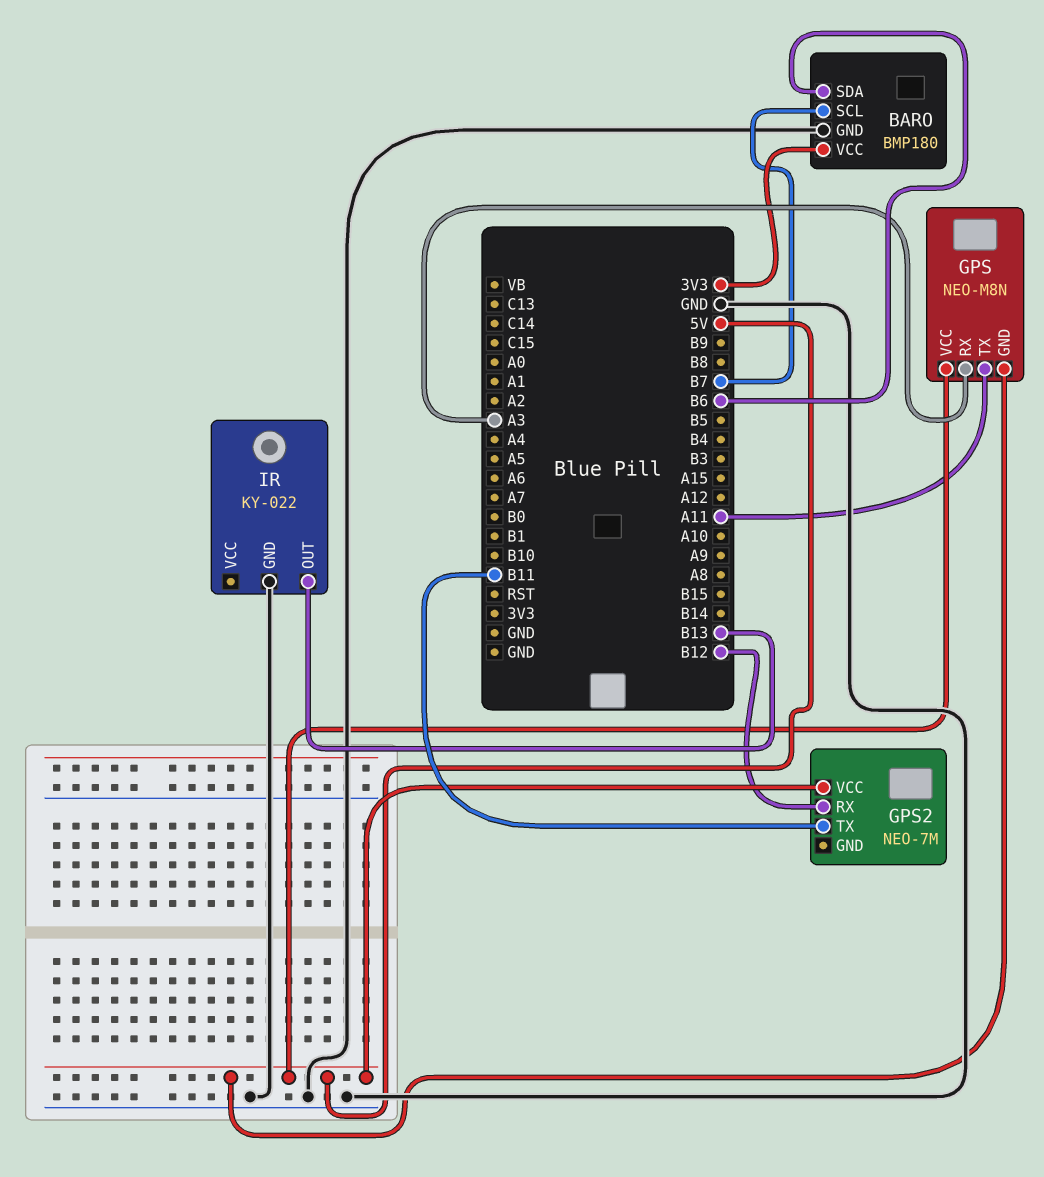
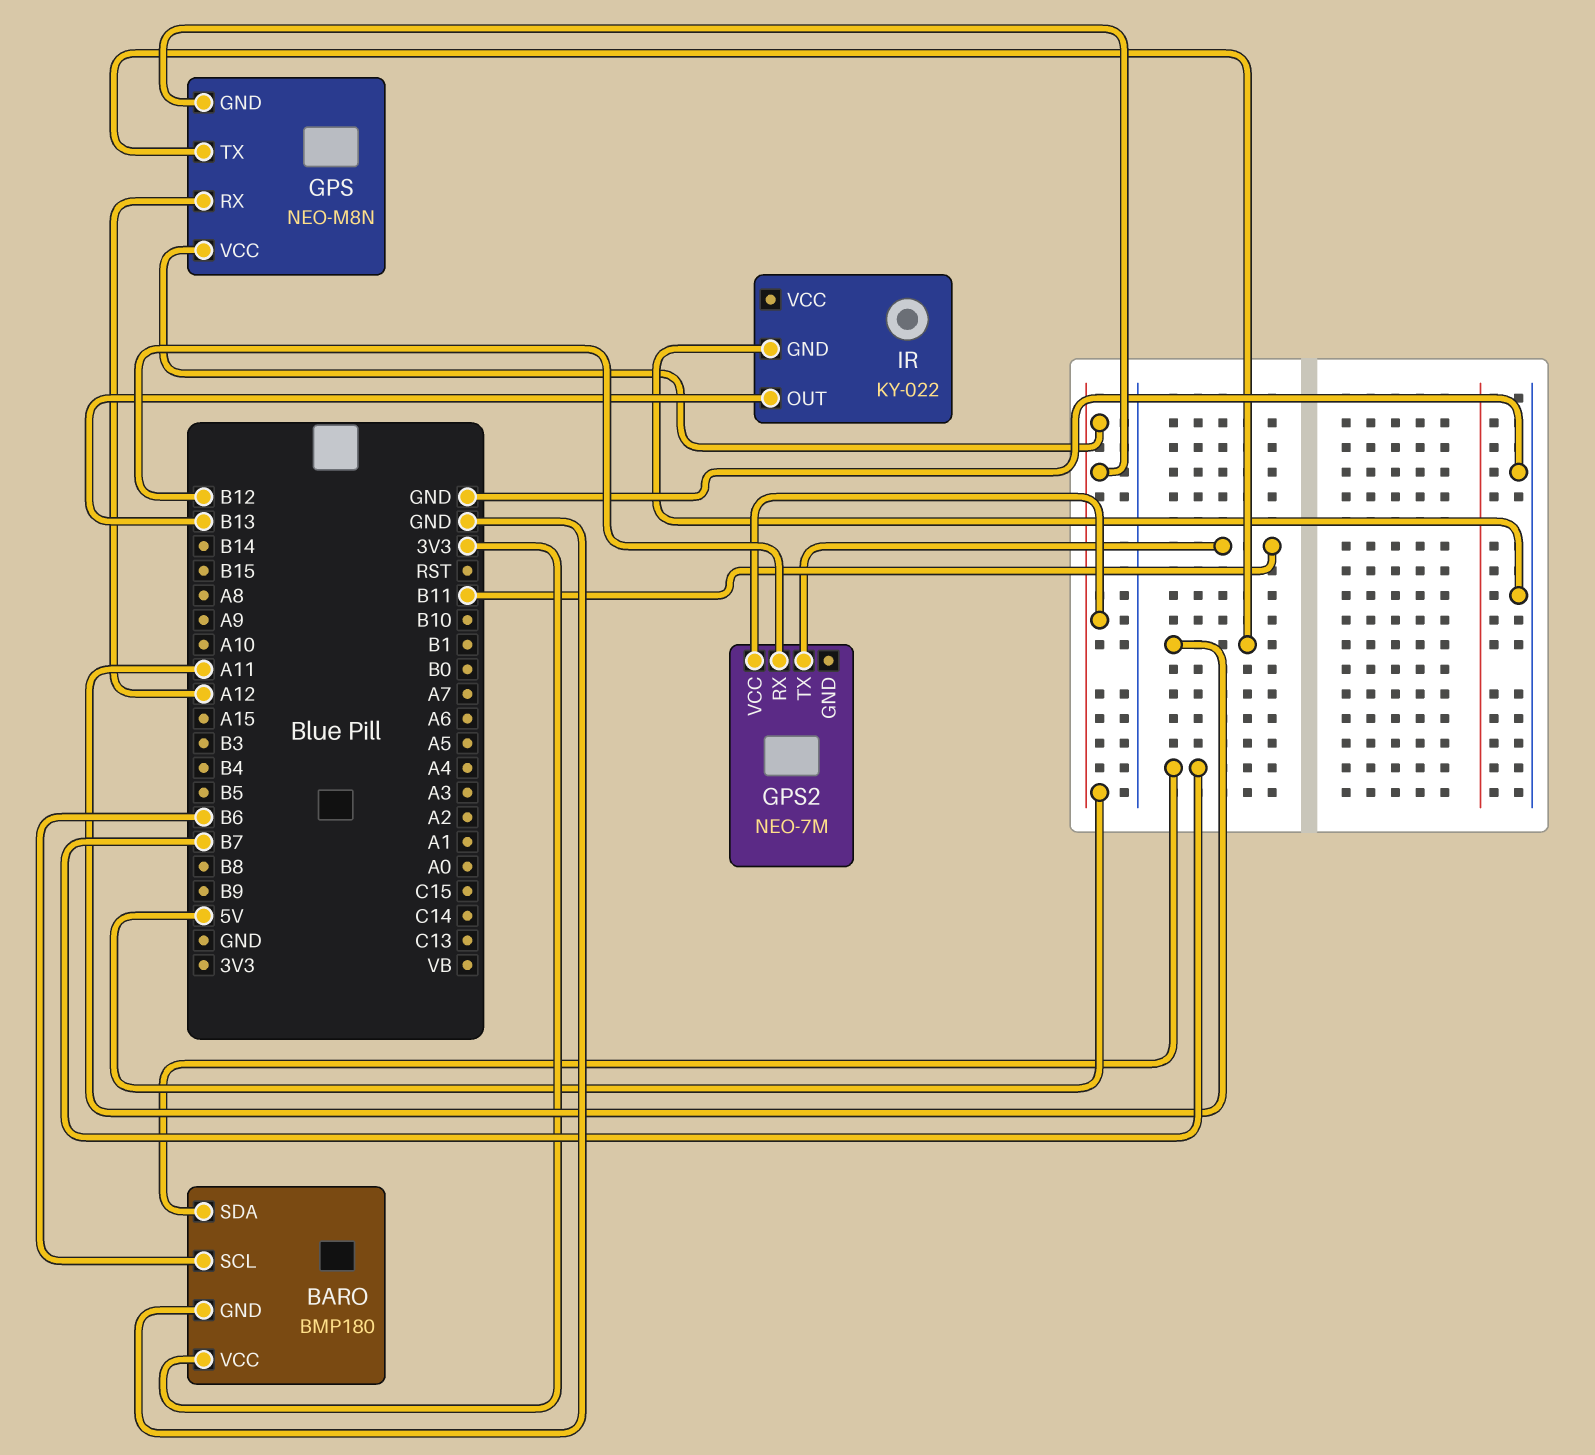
BARO pin SCL: B7 -> B6
BARO pin SDA: B6 -> B7
GPS pin RX: A3 -> A12

